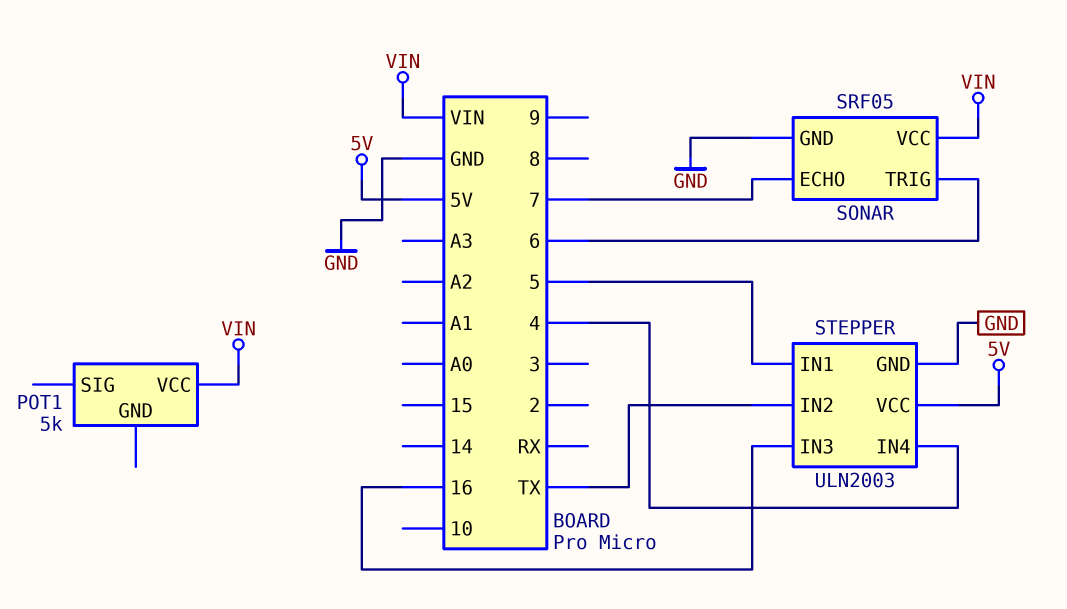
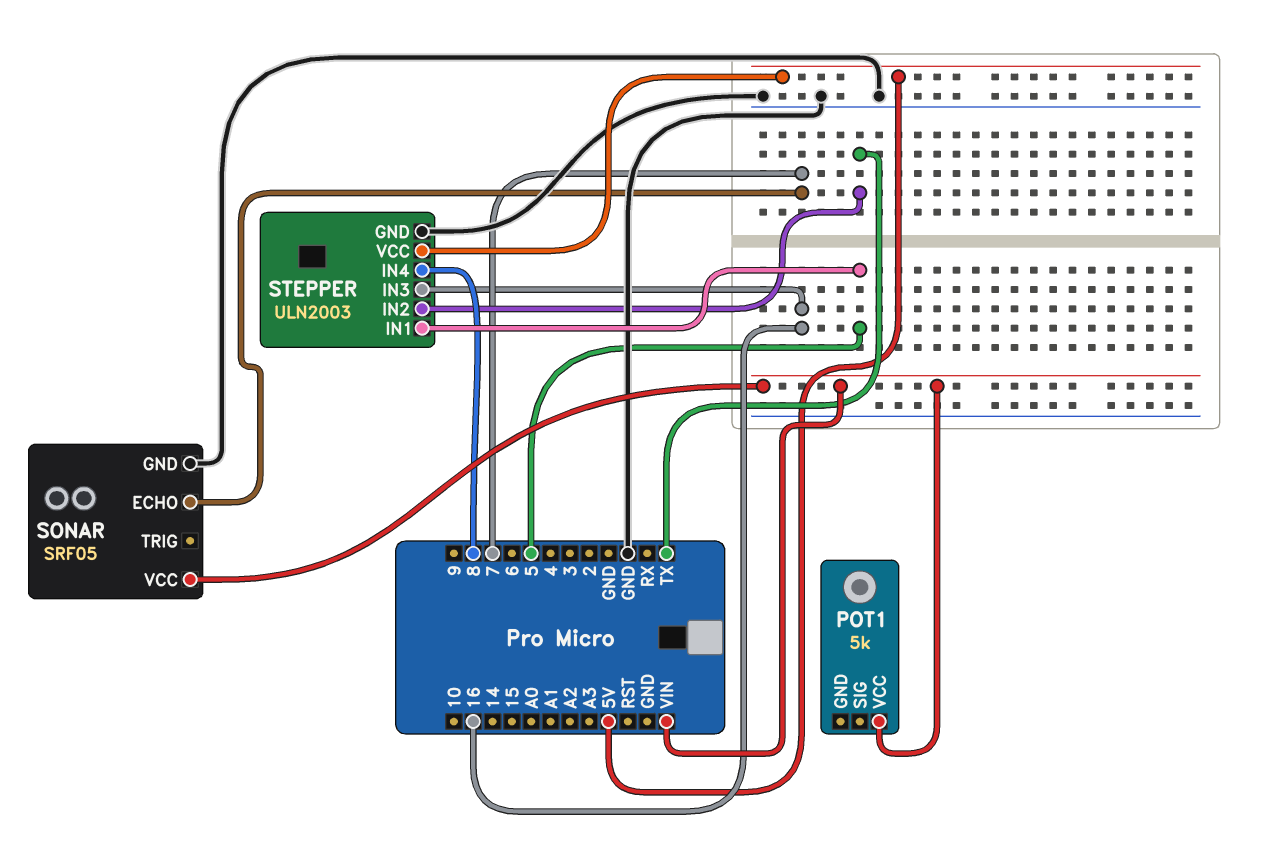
SONAR pin TRIG: 6 -> none
STEPPER pin IN4: 4 -> 8

